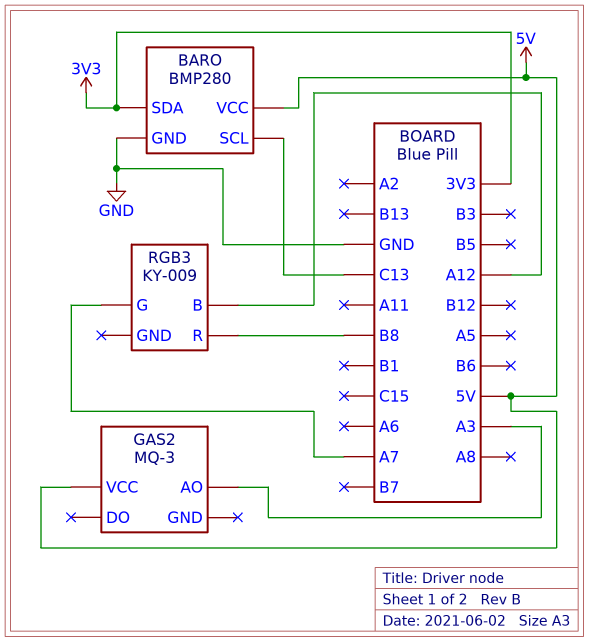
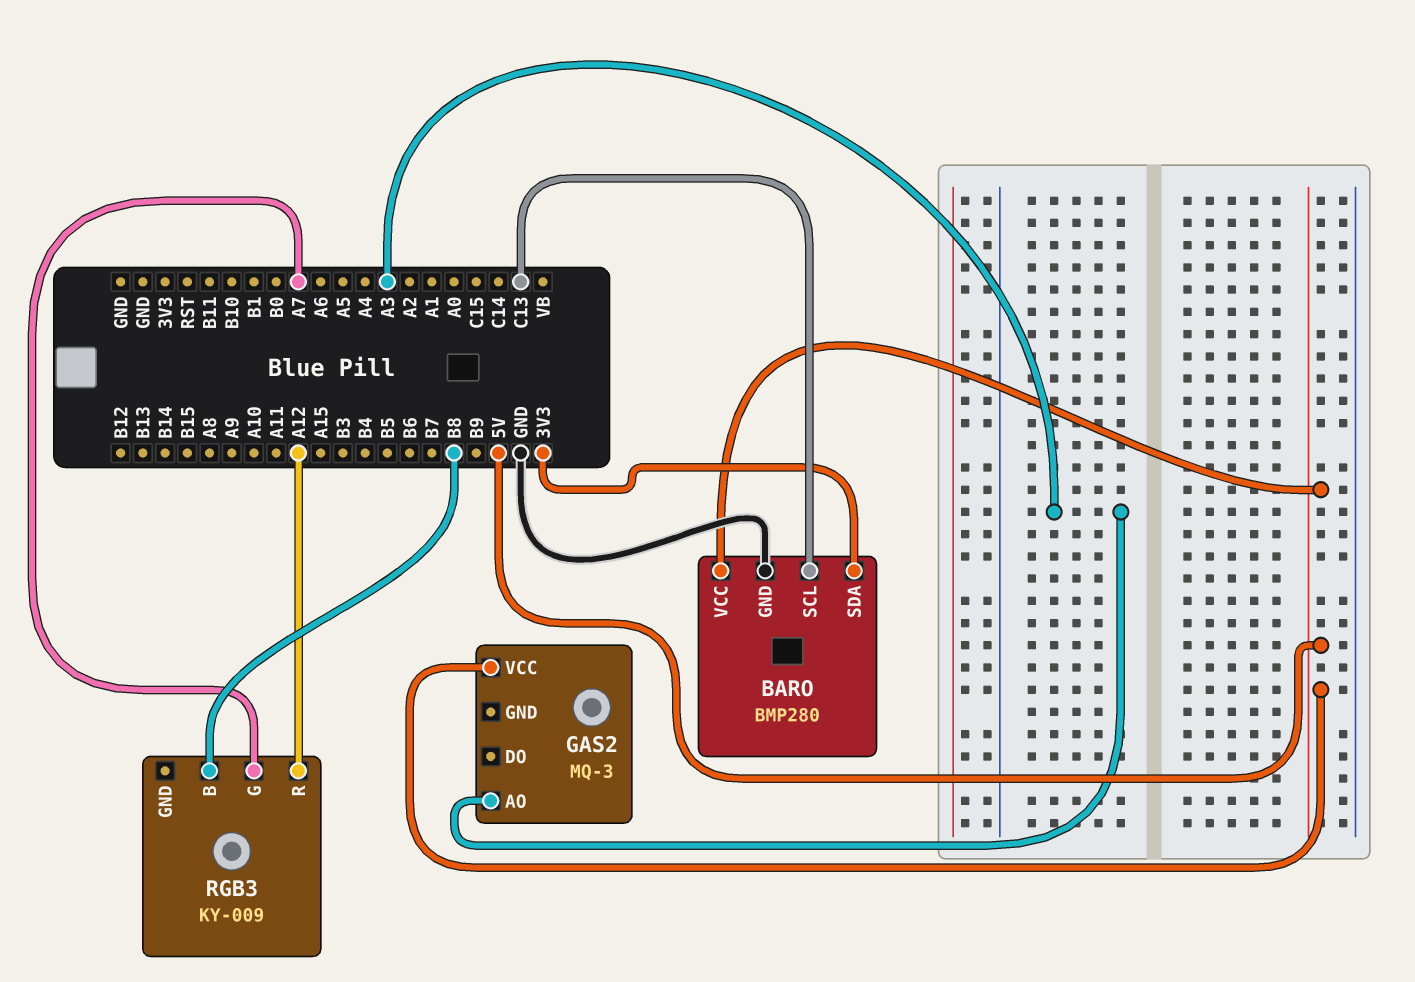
RGB3 pin B: A12 -> B8
RGB3 pin R: B8 -> A12

